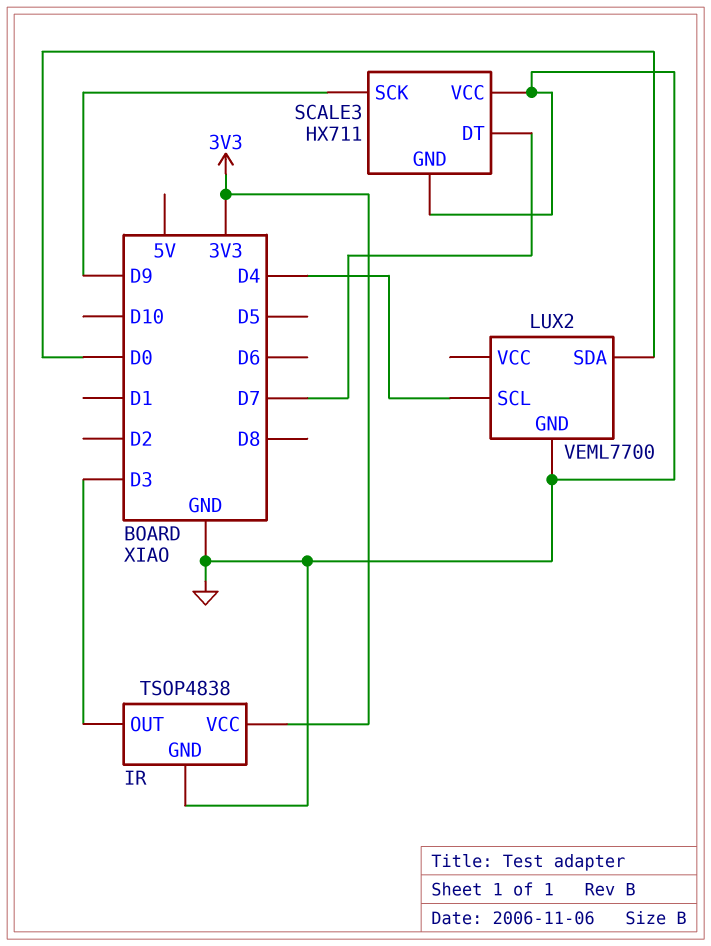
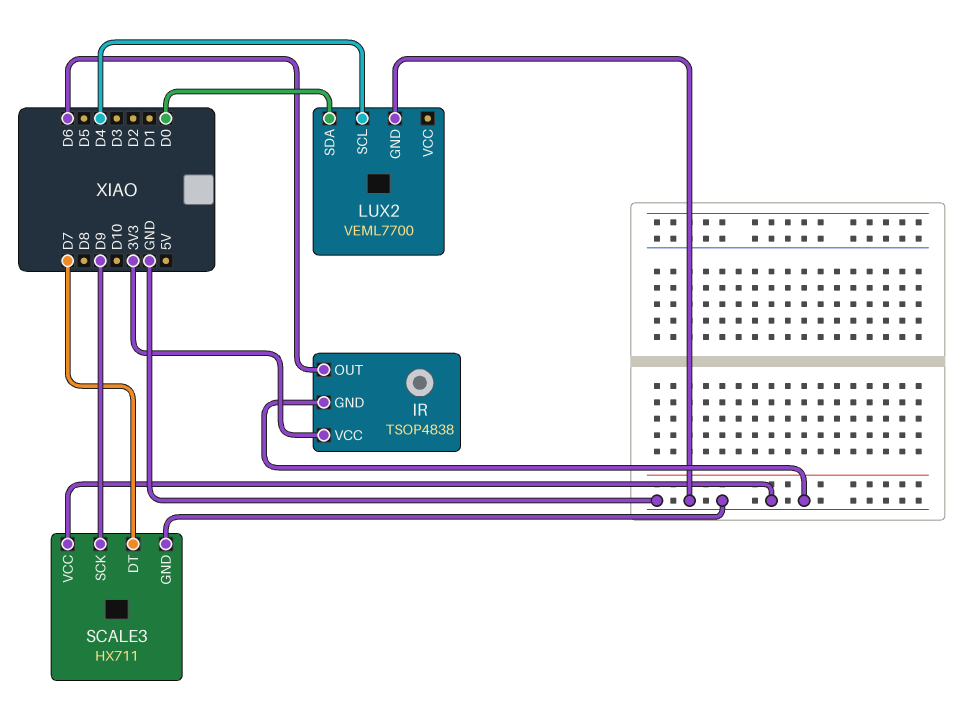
IR pin OUT: D3 -> D6

